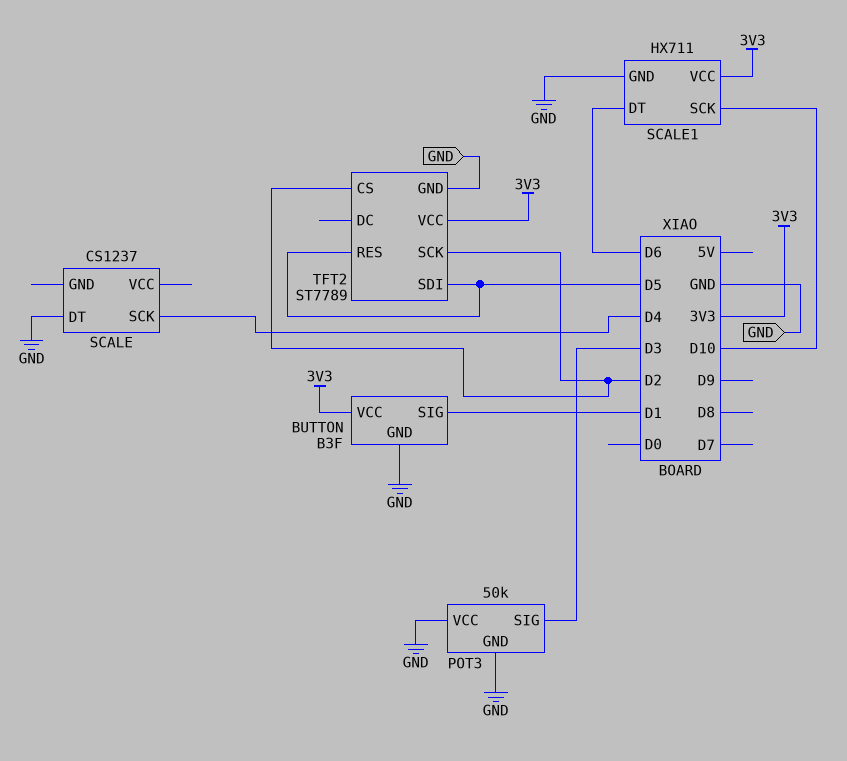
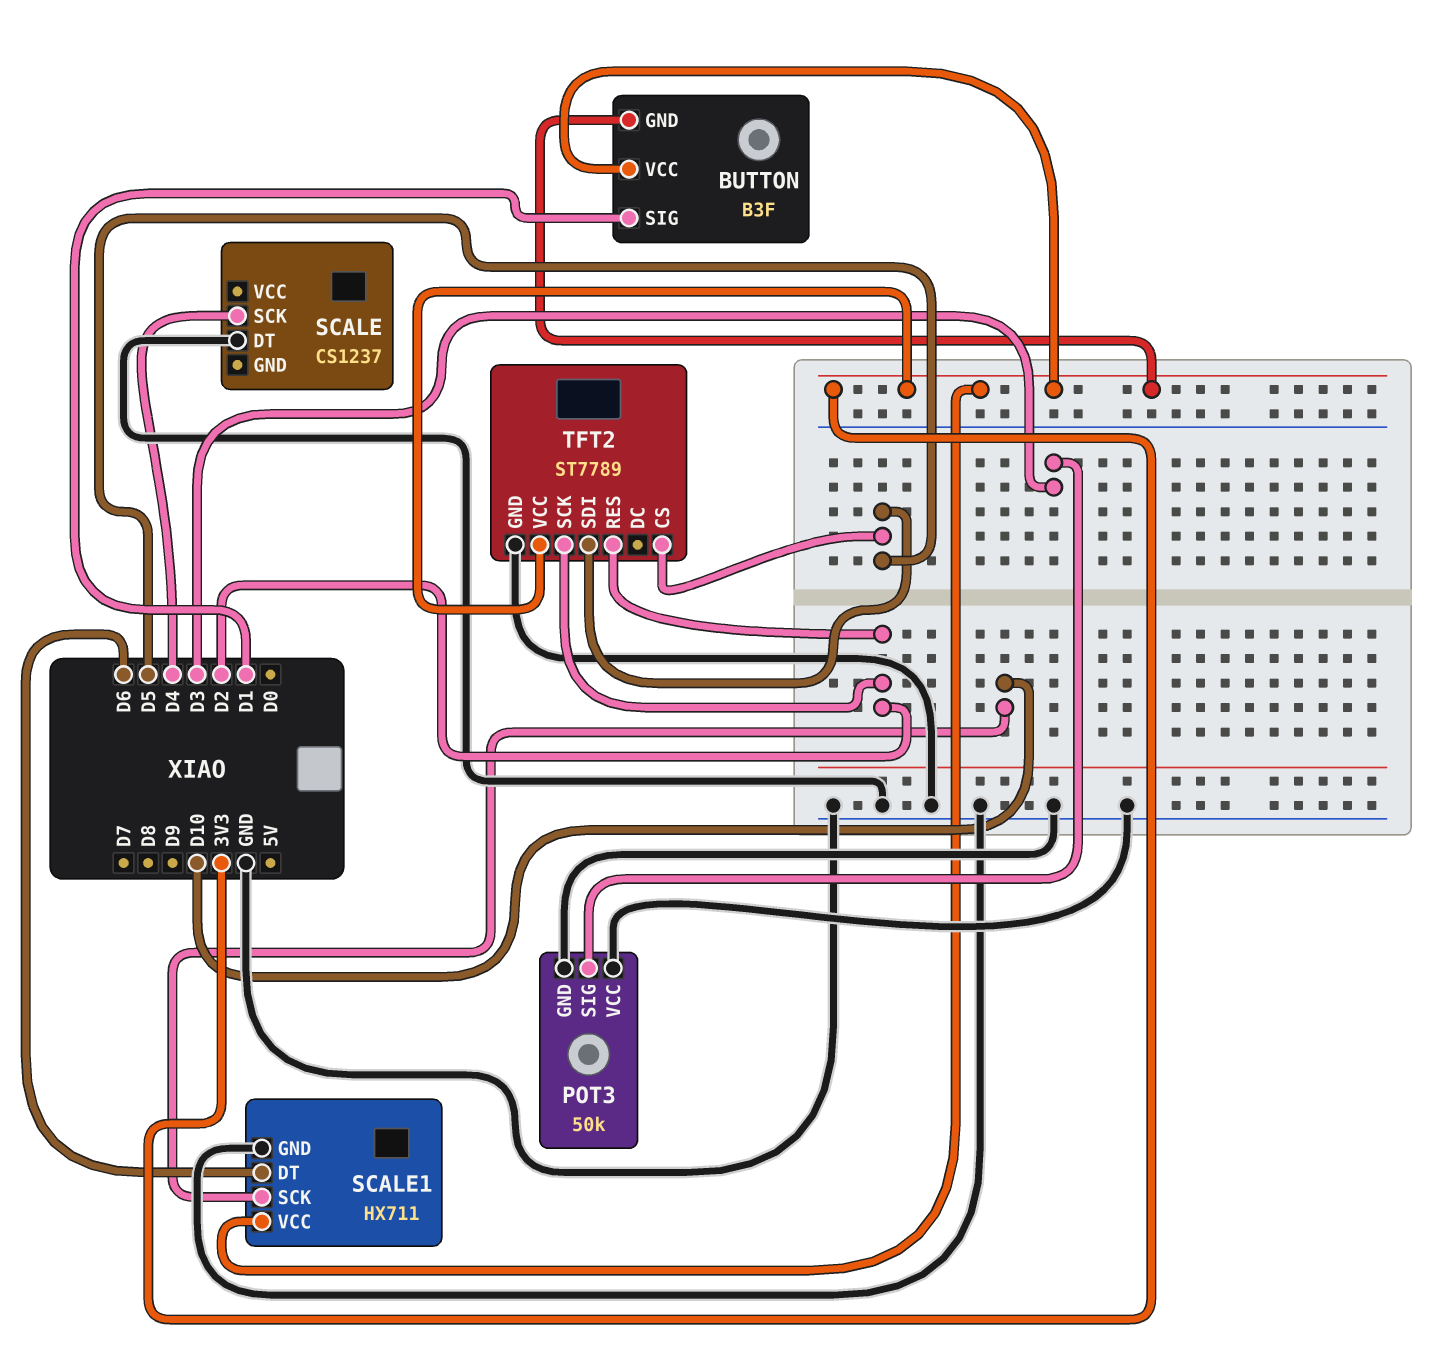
BUTTON pin GND: GND -> 3V3
TFT2 pin CS: D2 -> D5
TFT2 pin RES: D5 -> D2

